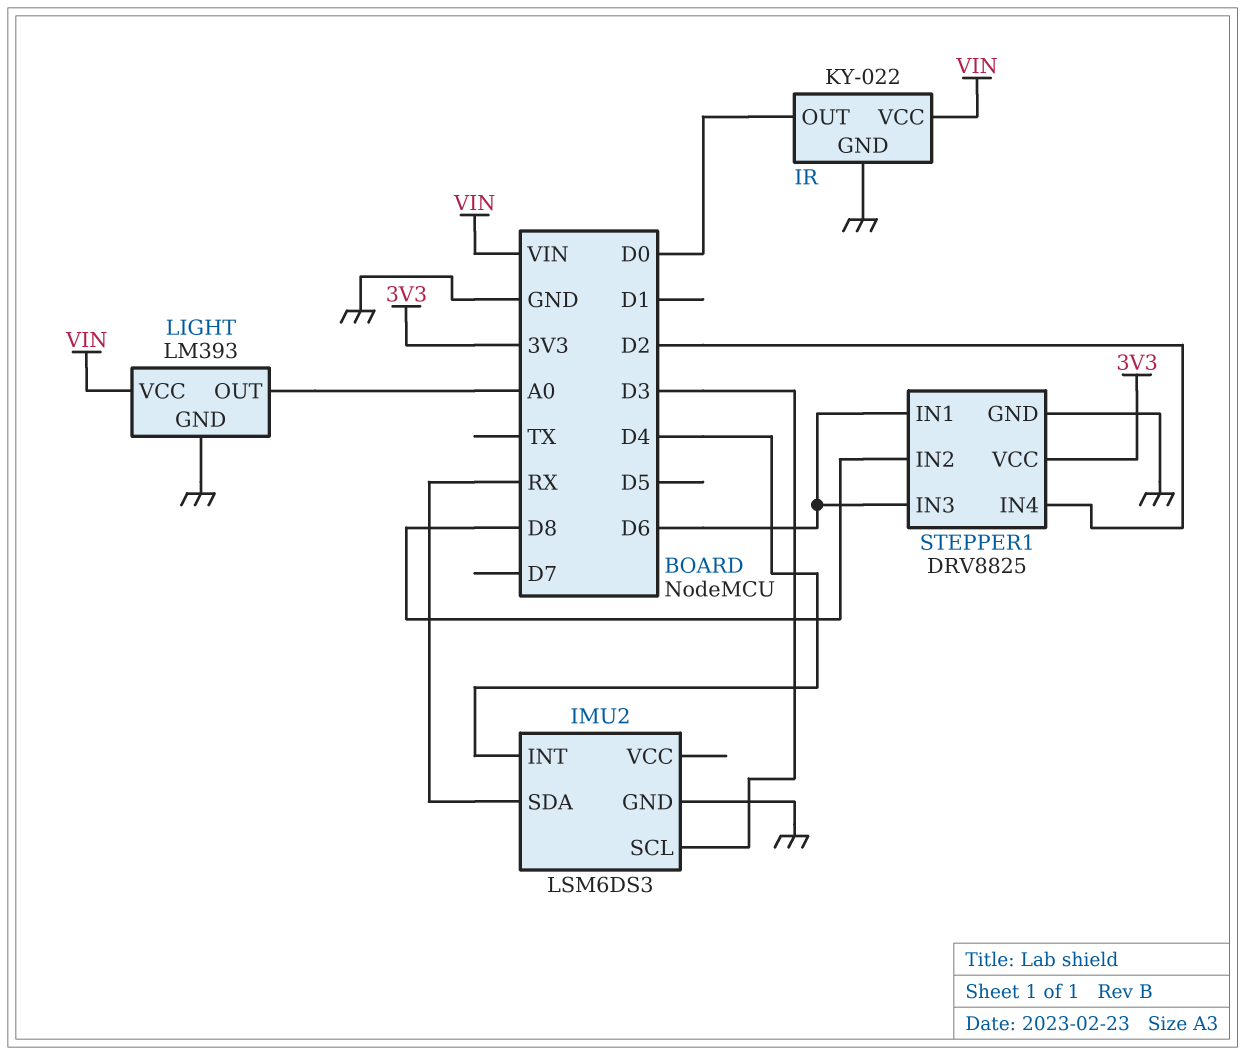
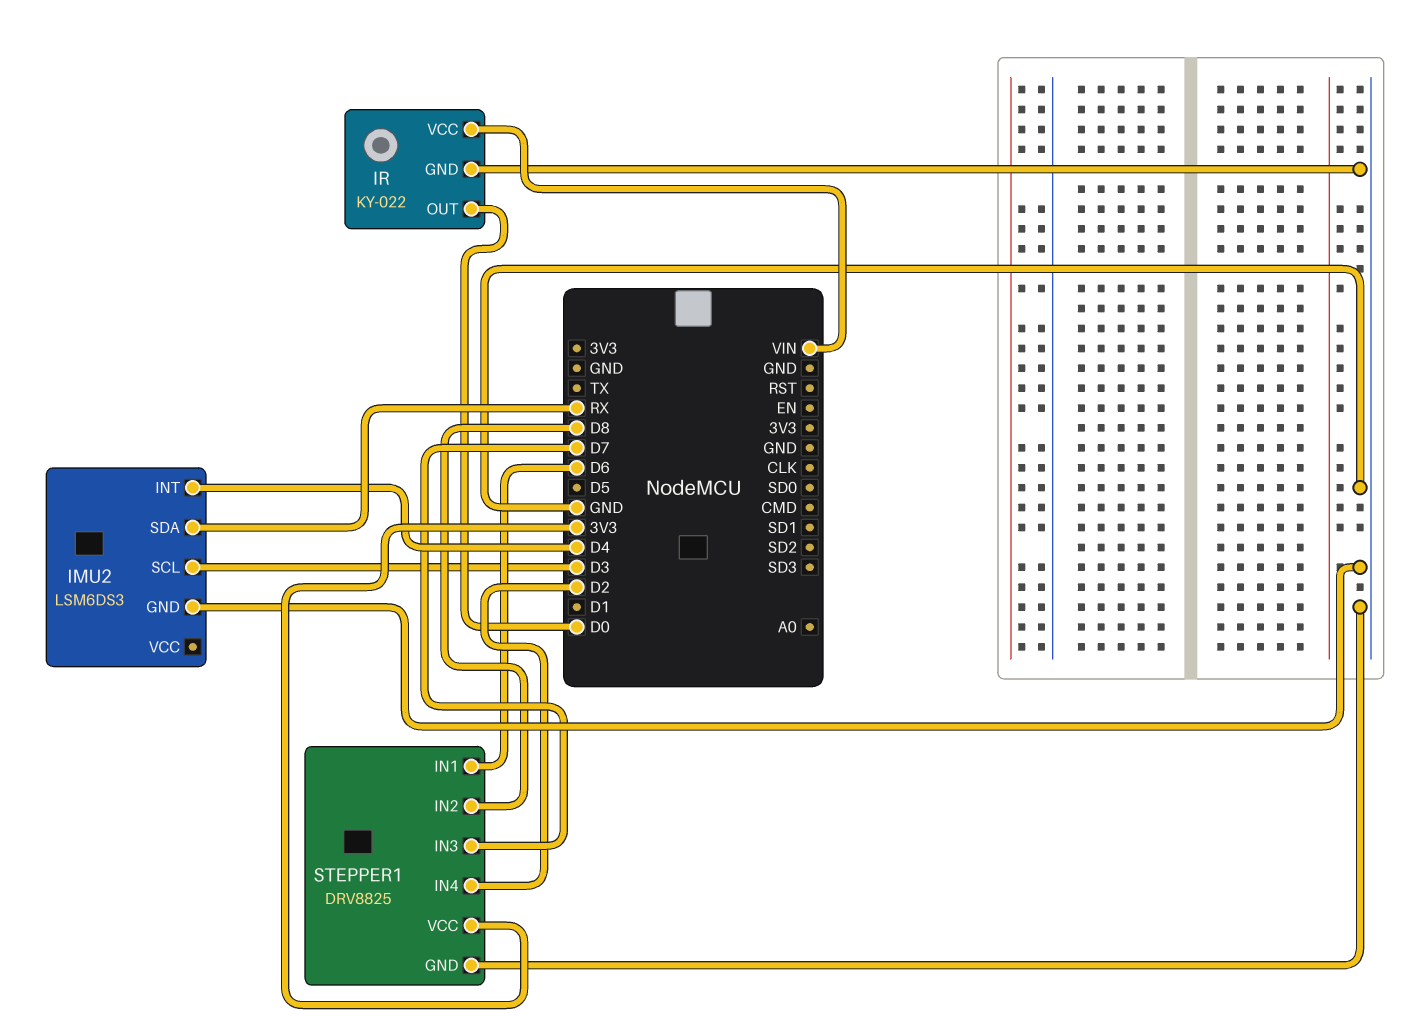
LIGHT: LM393 -> none
LIGHT pin GND: GND -> none
LIGHT pin OUT: A0 -> none
LIGHT pin VCC: VIN -> none
STEPPER1 pin IN3: D6 -> D7

